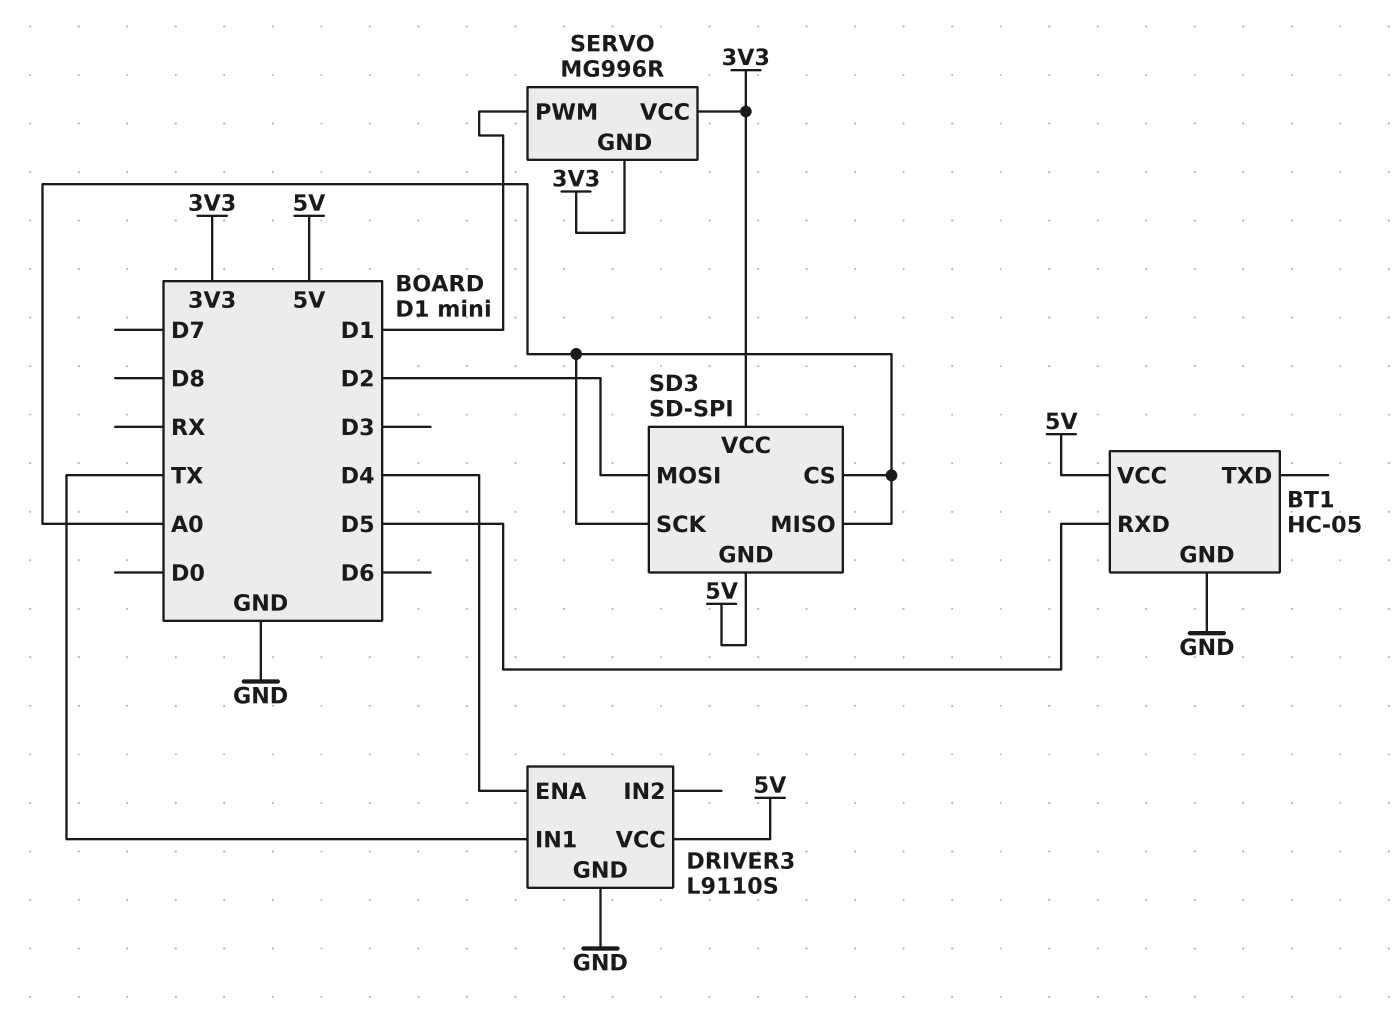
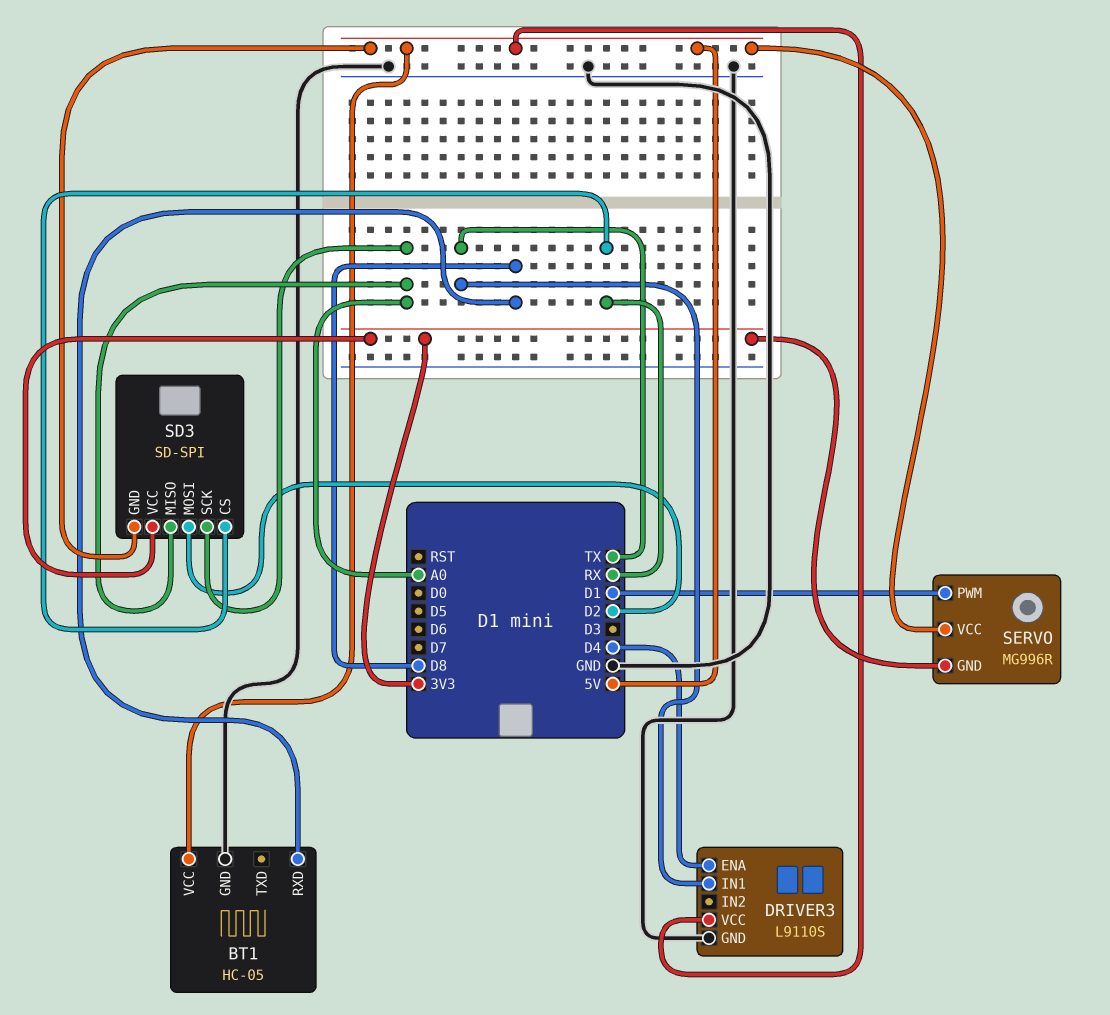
BT1 pin RXD: D5 -> D8
SD3 pin CS: A0 -> RX
SERVO pin VCC: 3V3 -> 5V

